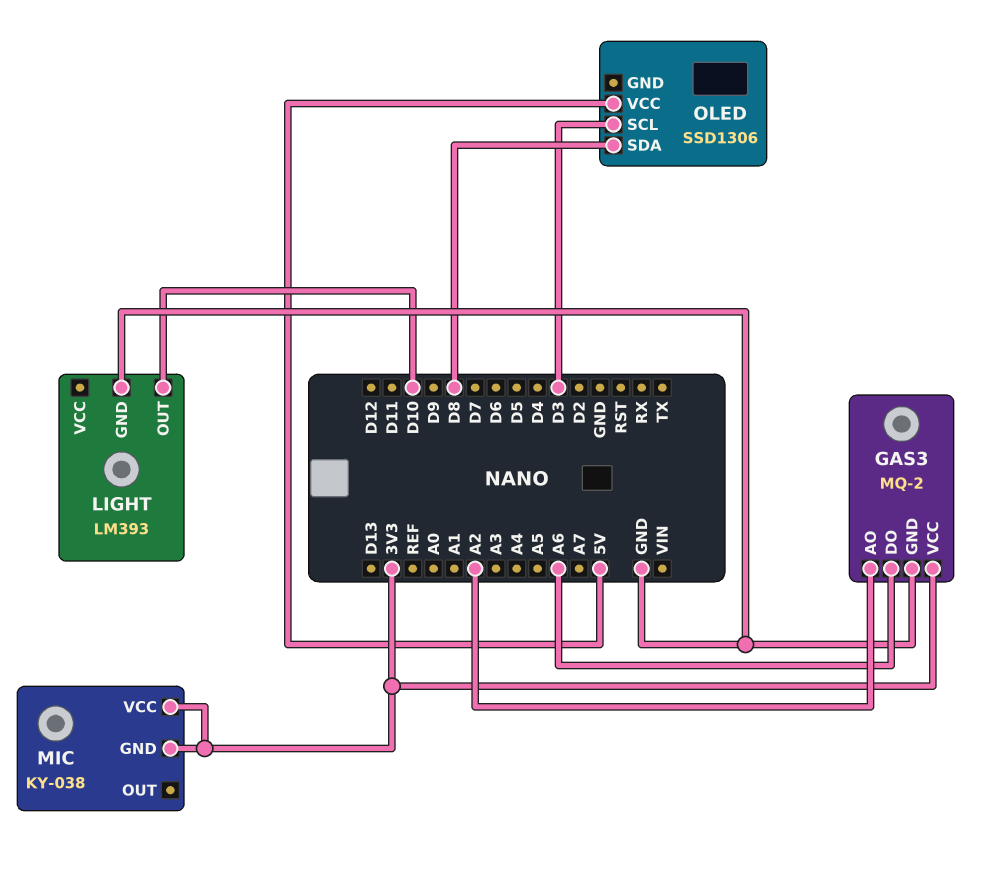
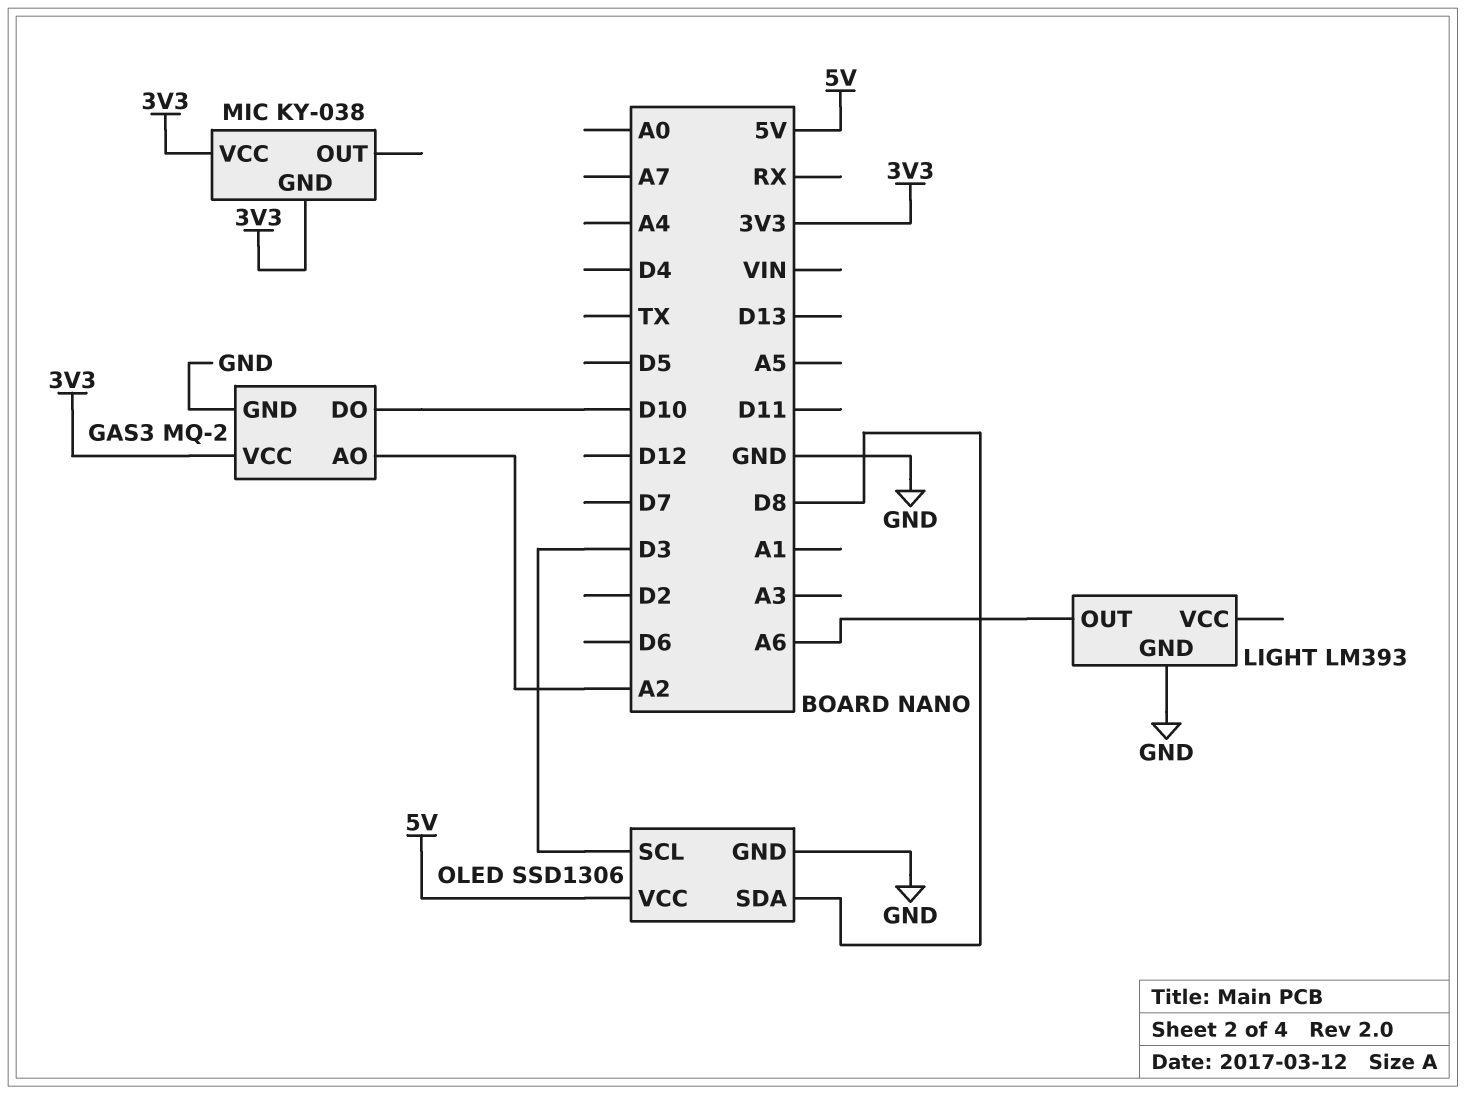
GAS3 pin DO: A6 -> D10
LIGHT pin OUT: D10 -> A6
OLED pin GND: none -> GND

